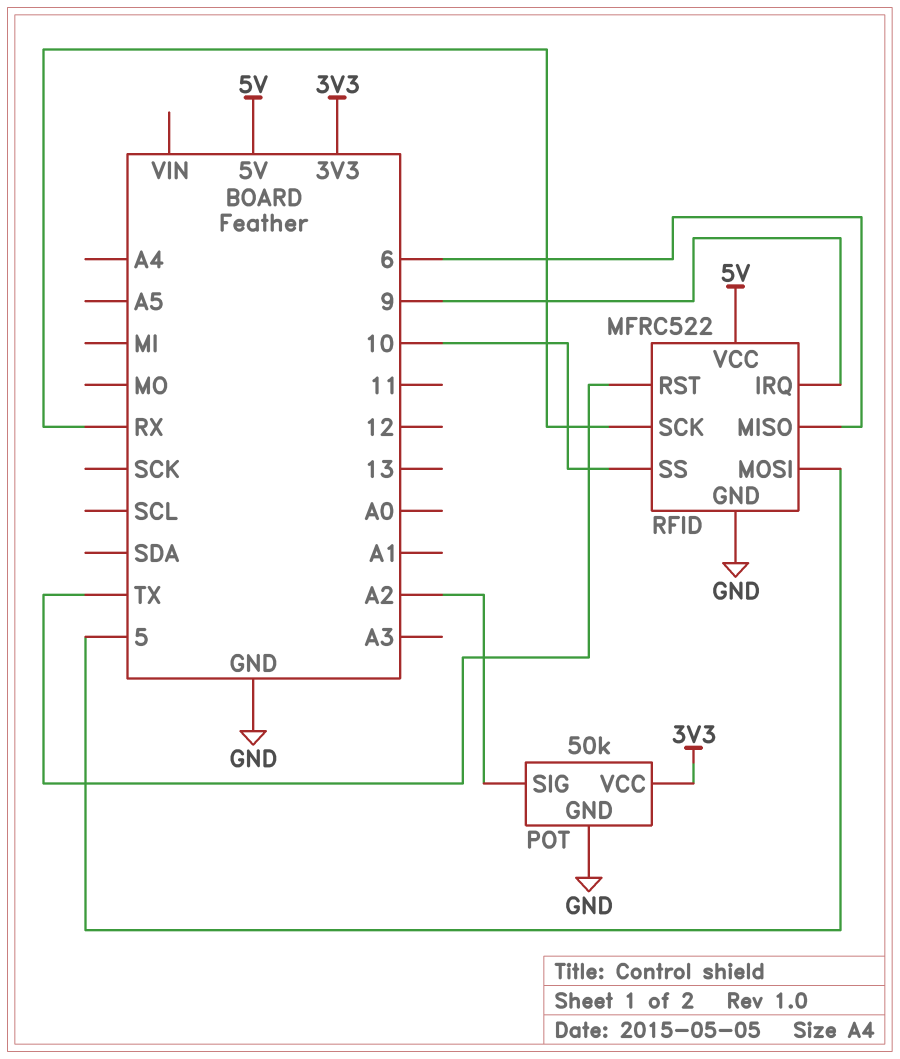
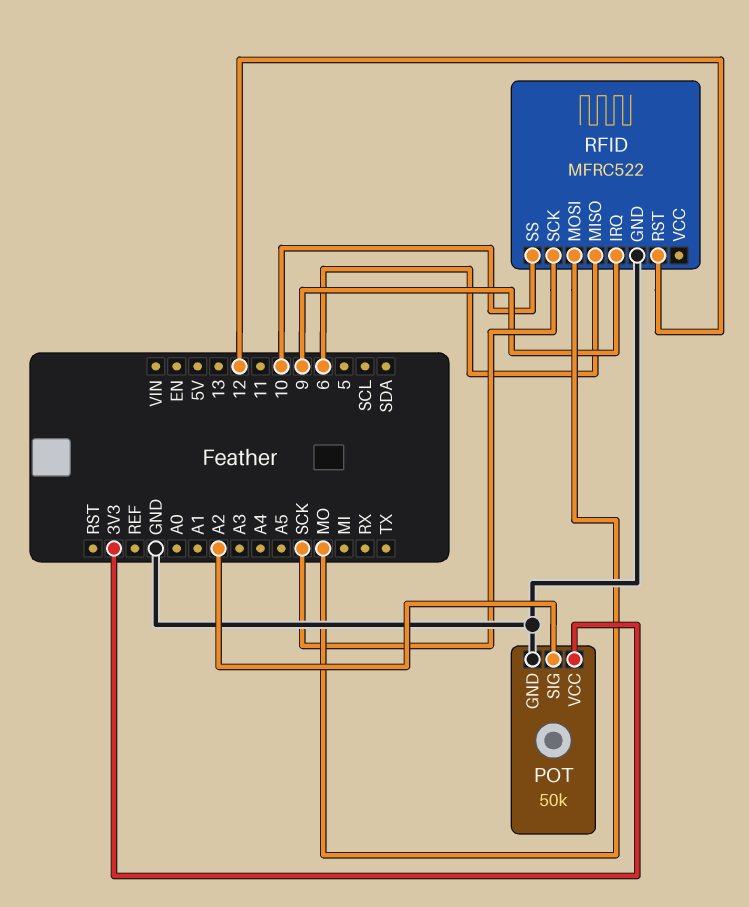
RFID pin MOSI: 5 -> MO
RFID pin RST: TX -> 12
RFID pin SCK: RX -> SCK
RFID pin VCC: 5V -> none

